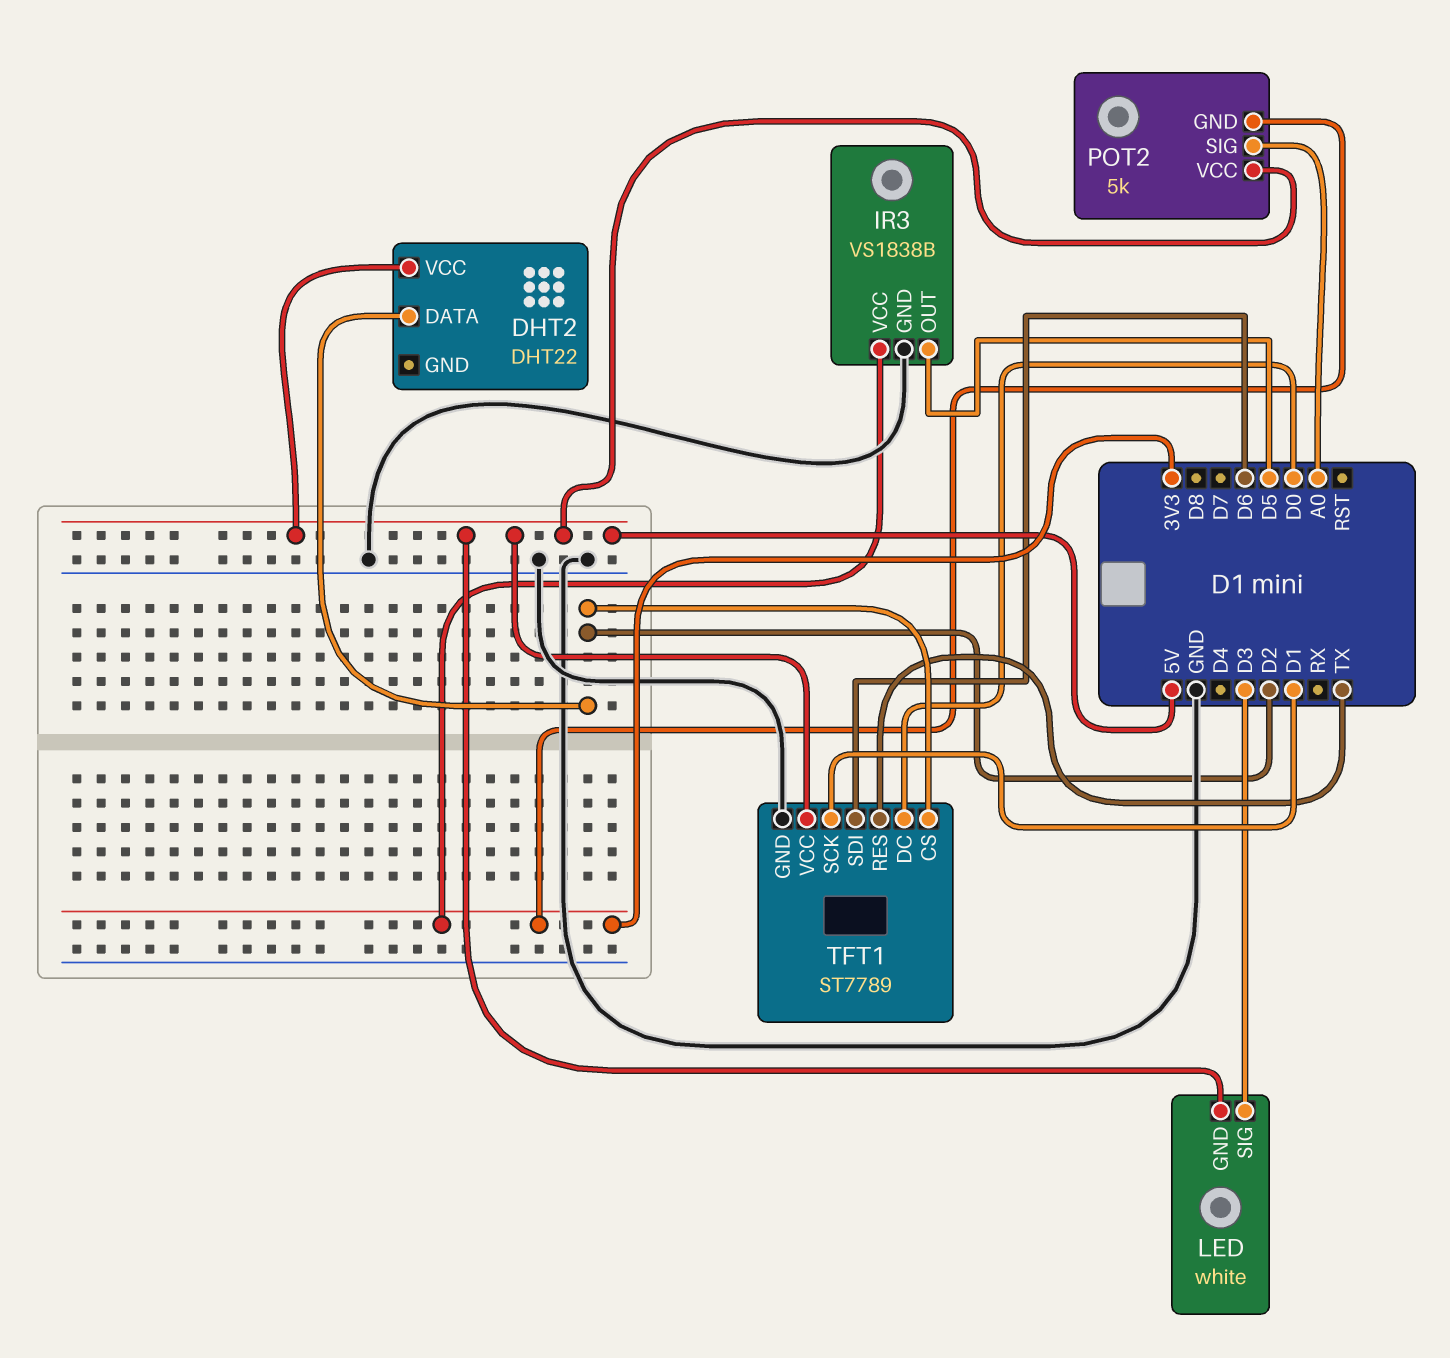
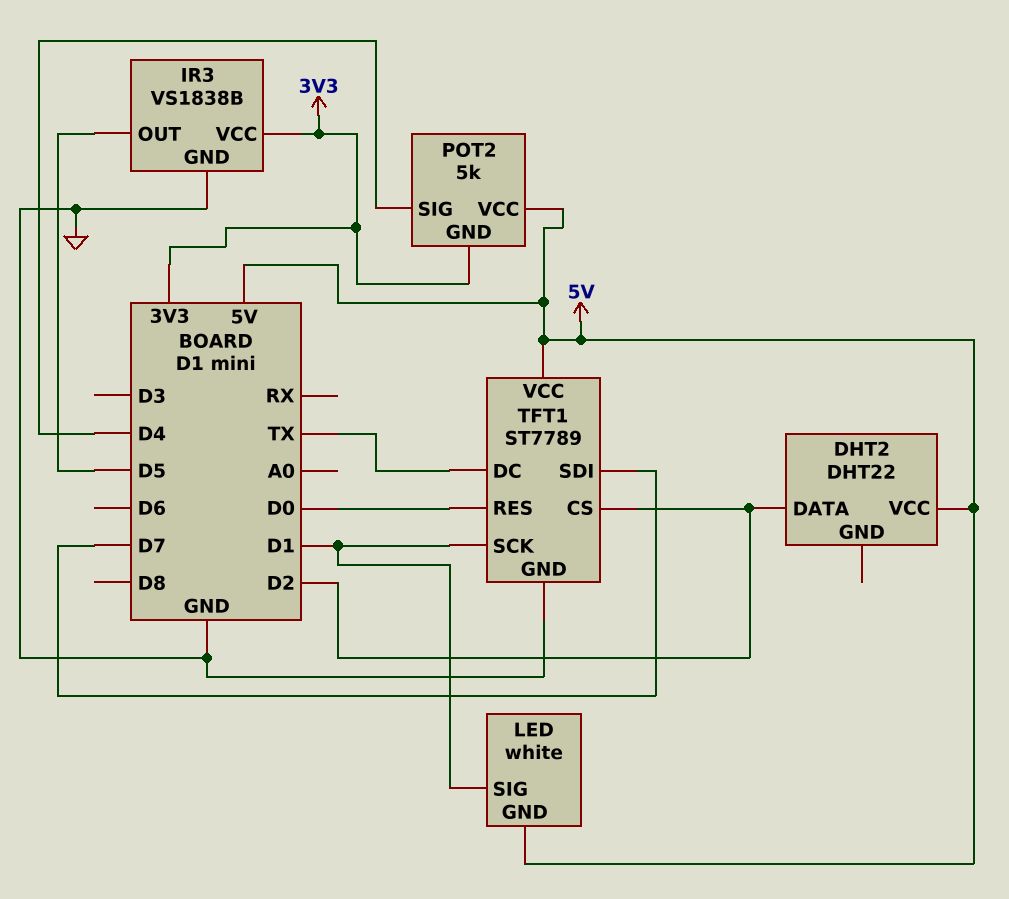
LED pin SIG: D3 -> D1
POT2 pin SIG: A0 -> D4
TFT1 pin DC: D0 -> TX
TFT1 pin RES: TX -> D0
TFT1 pin SDI: D6 -> D7

